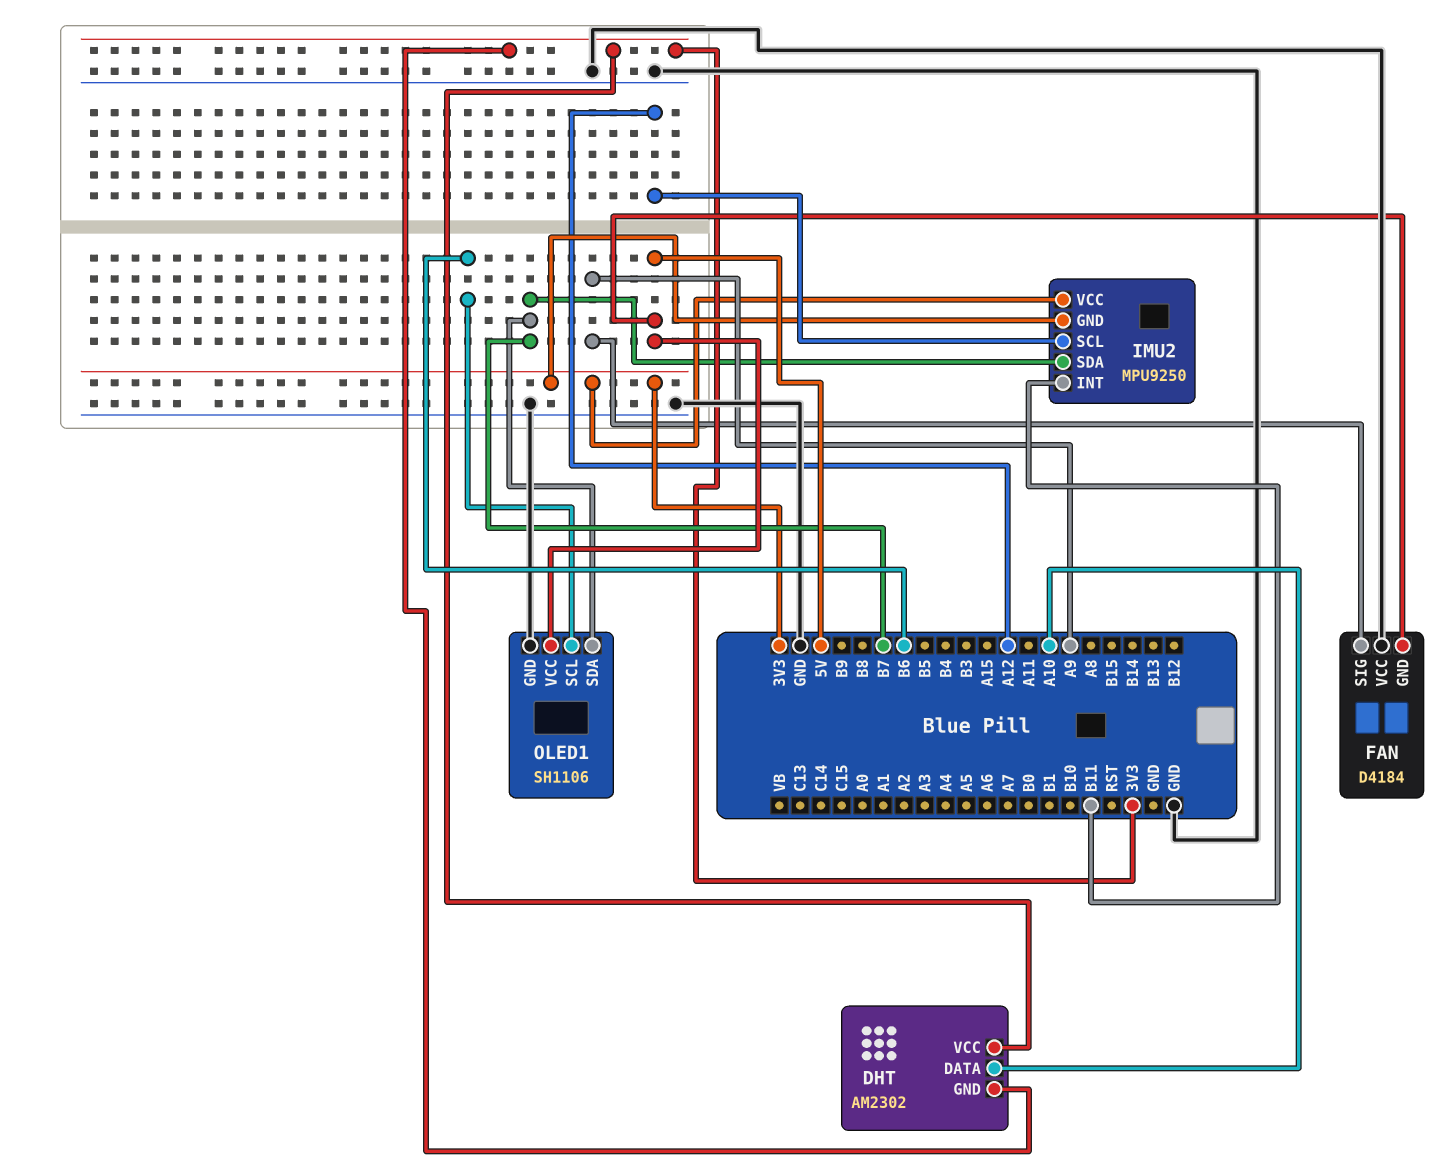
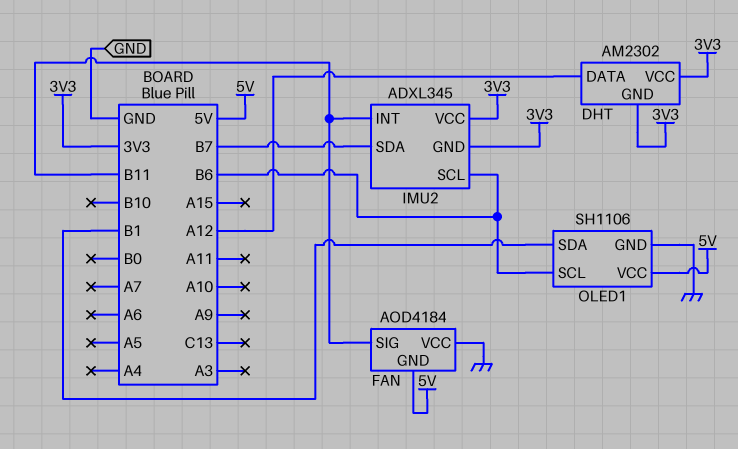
DHT pin DATA: A10 -> A12
FAN: D4184 -> AOD4184
FAN pin SIG: A9 -> B11
IMU2: MPU9250 -> ADXL345
IMU2 pin SCL: A12 -> B6
OLED1 pin SDA: B7 -> B1

